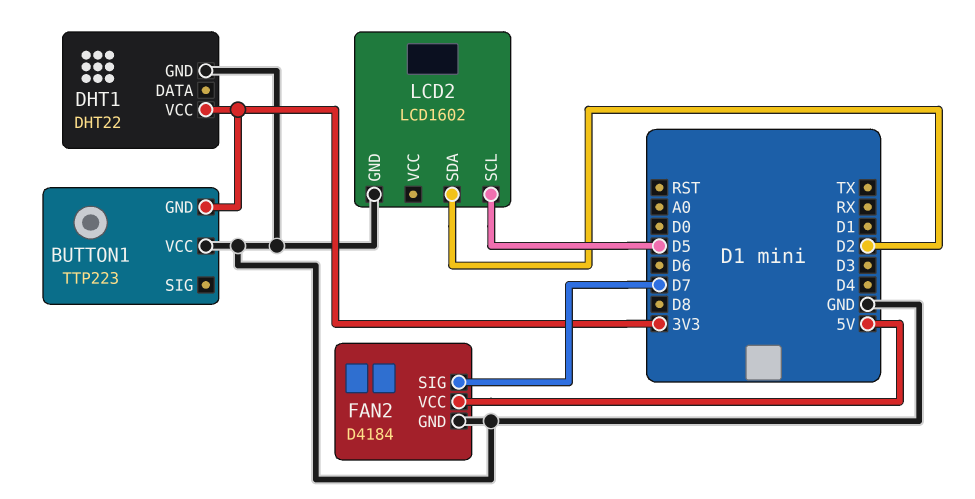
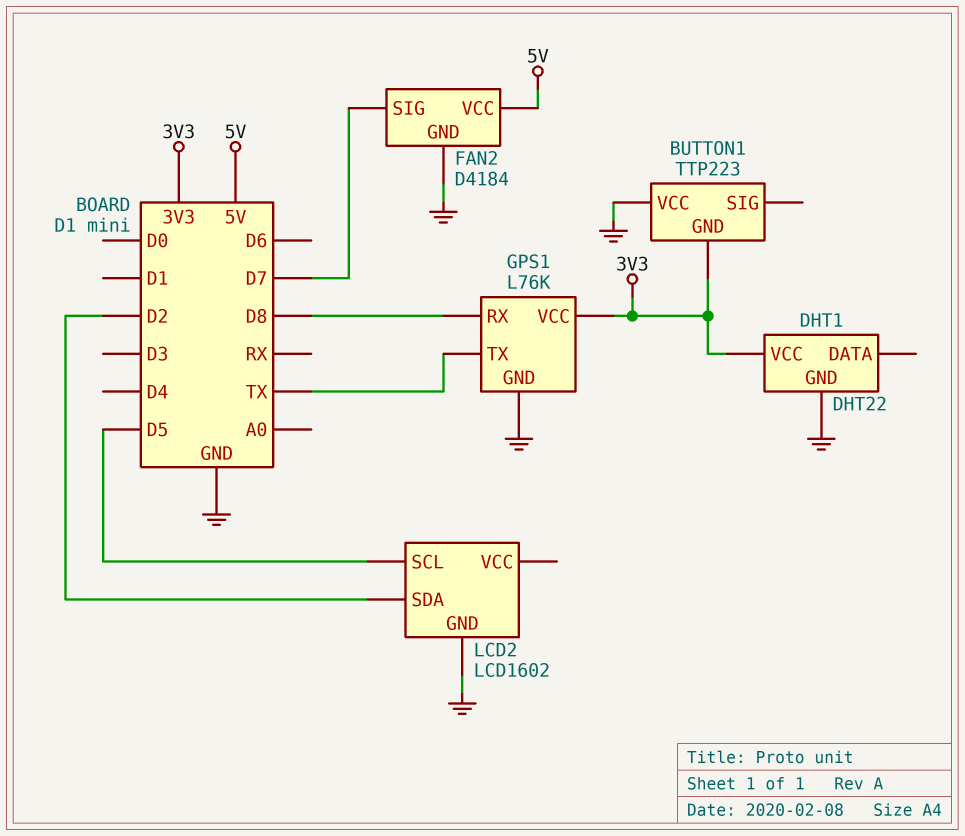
GPS1: none -> L76K
GPS1 pin GND: none -> GND
GPS1 pin RX: none -> D8
GPS1 pin TX: none -> TX
GPS1 pin VCC: none -> 3V3

